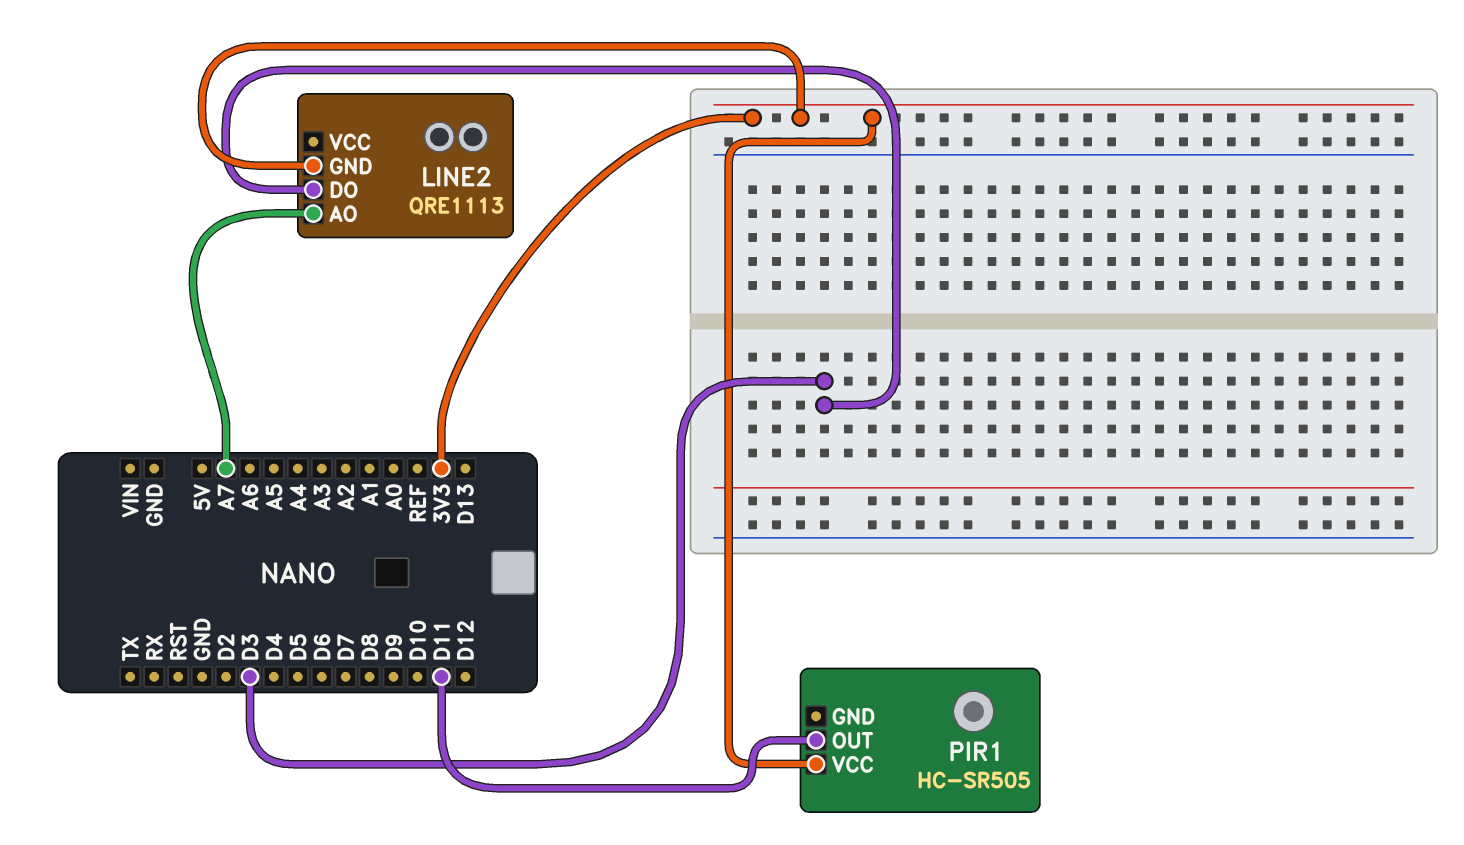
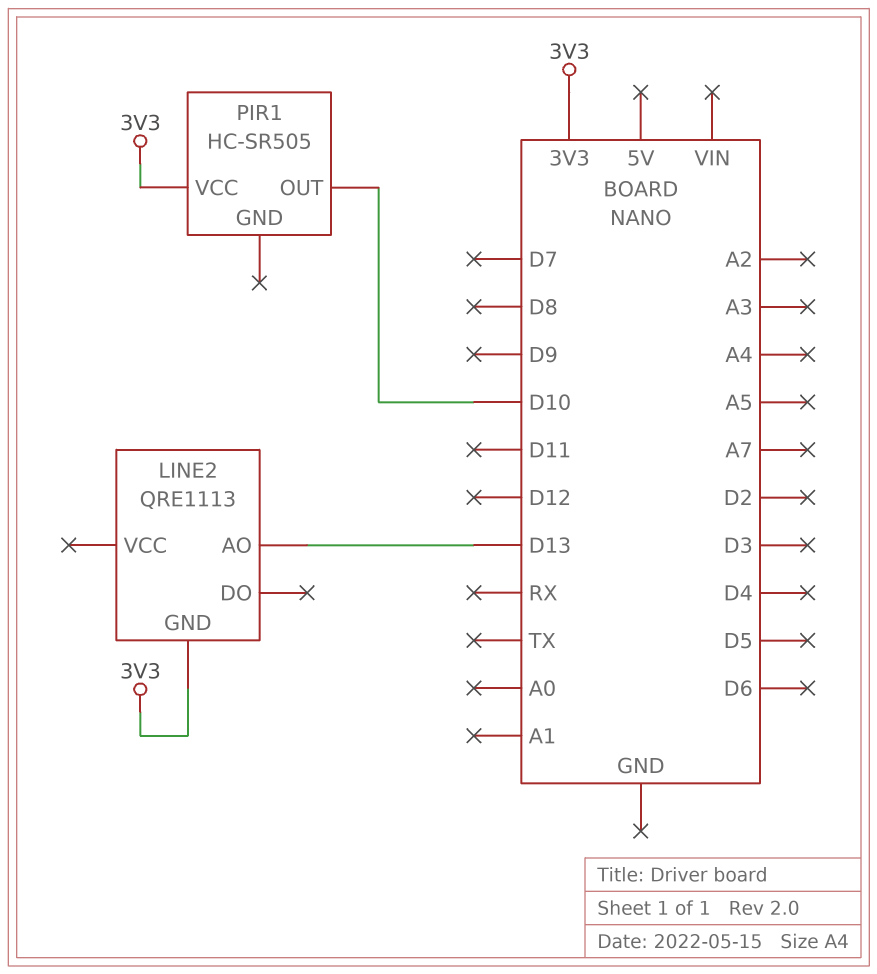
LINE2 pin AO: A7 -> D13
LINE2 pin DO: D3 -> none
PIR1 pin OUT: D11 -> D10

